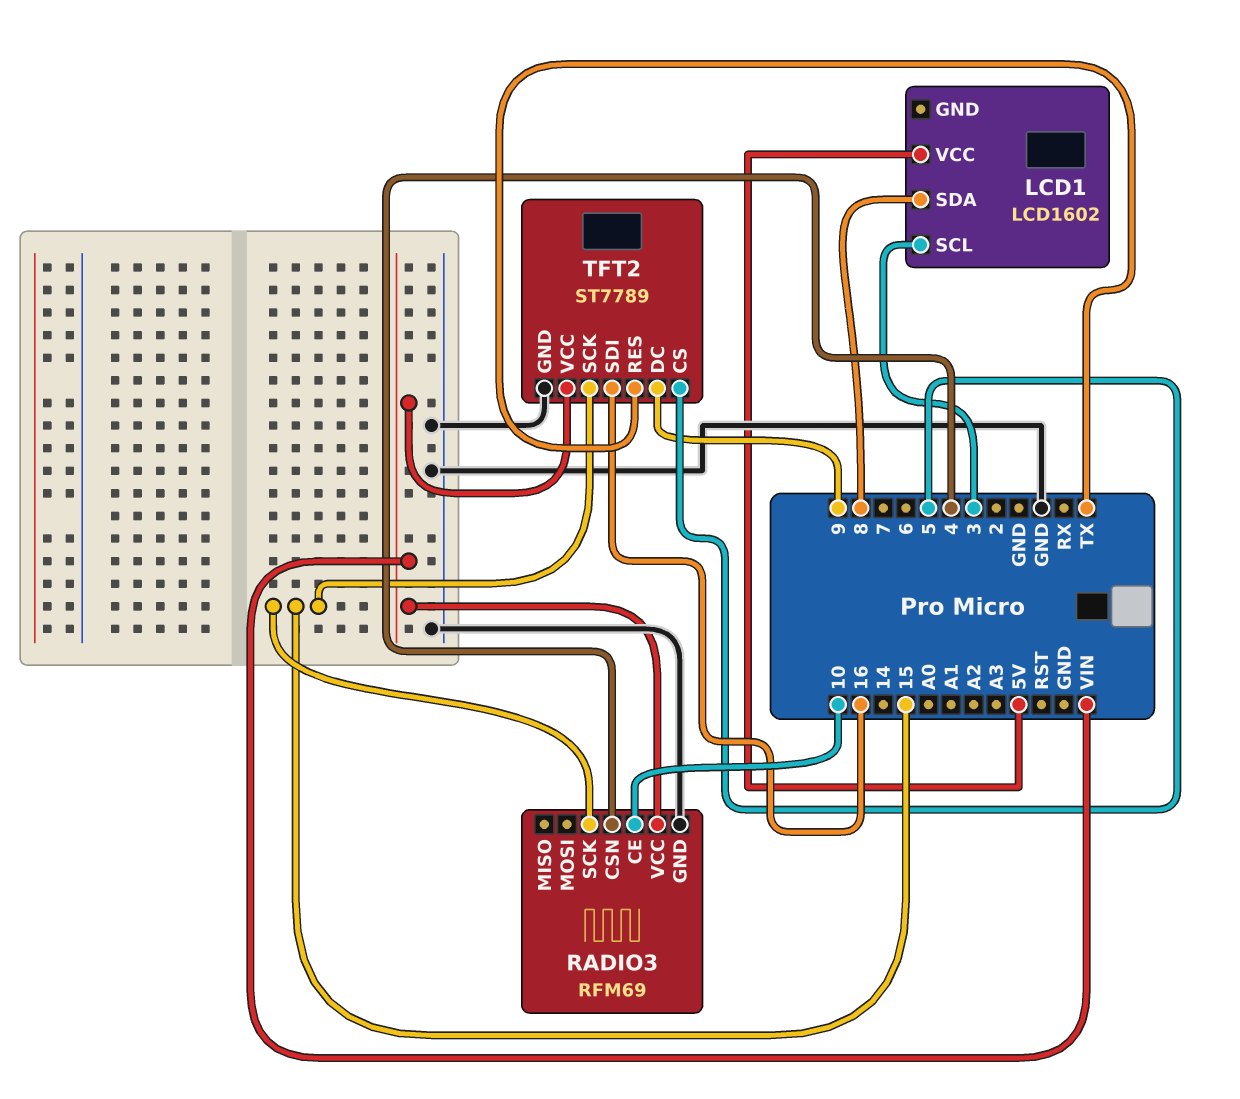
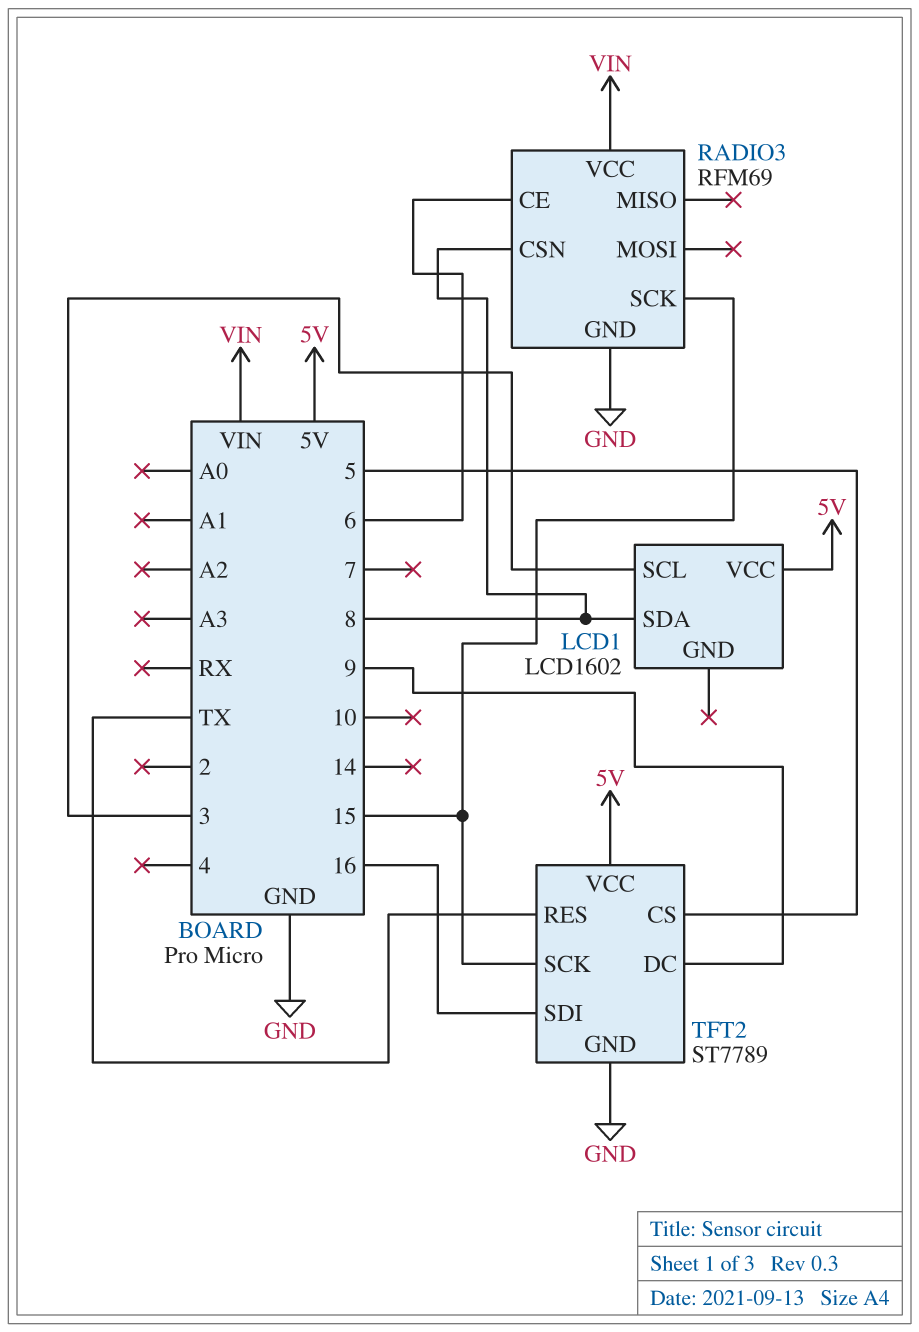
RADIO3 pin CE: 10 -> 6
RADIO3 pin CSN: 4 -> 8
TFT2 pin VCC: VIN -> 5V

